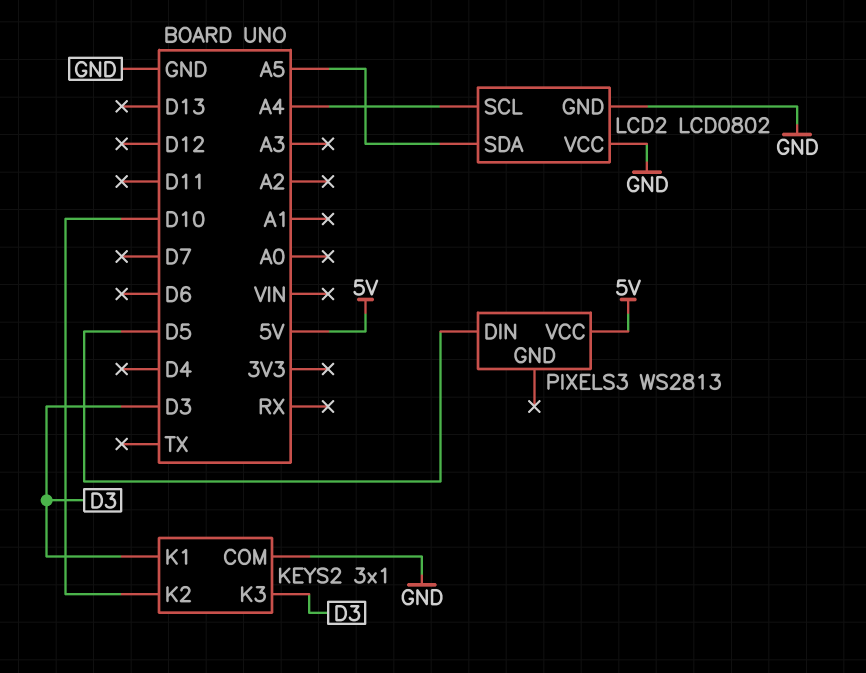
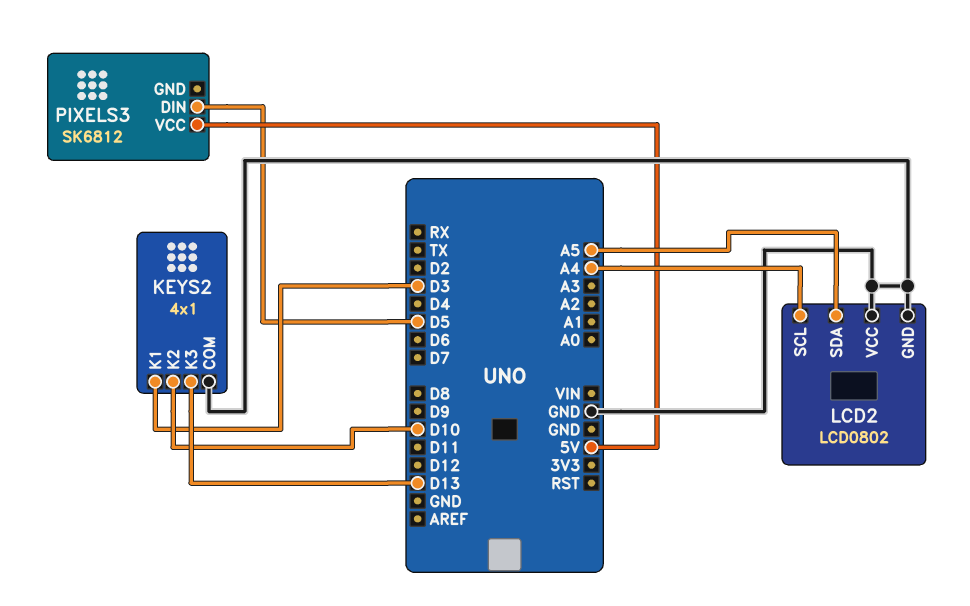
KEYS2: 3x1 -> 4x1
KEYS2 pin K3: D3 -> D13
PIXELS3: WS2813 -> SK6812

